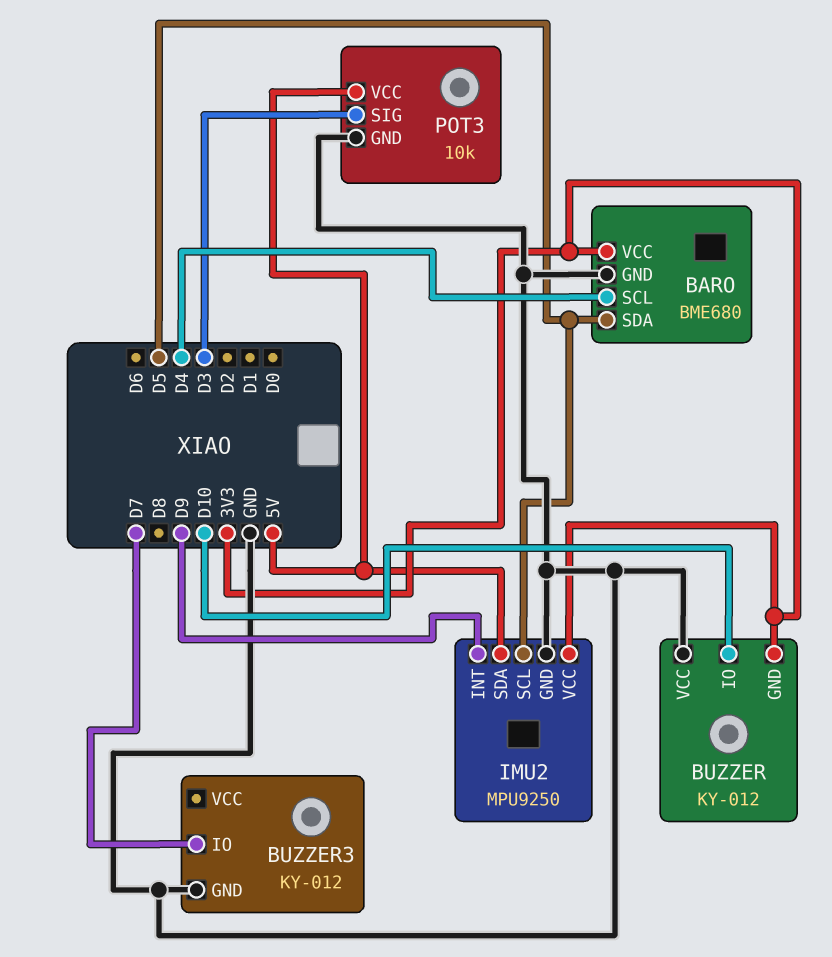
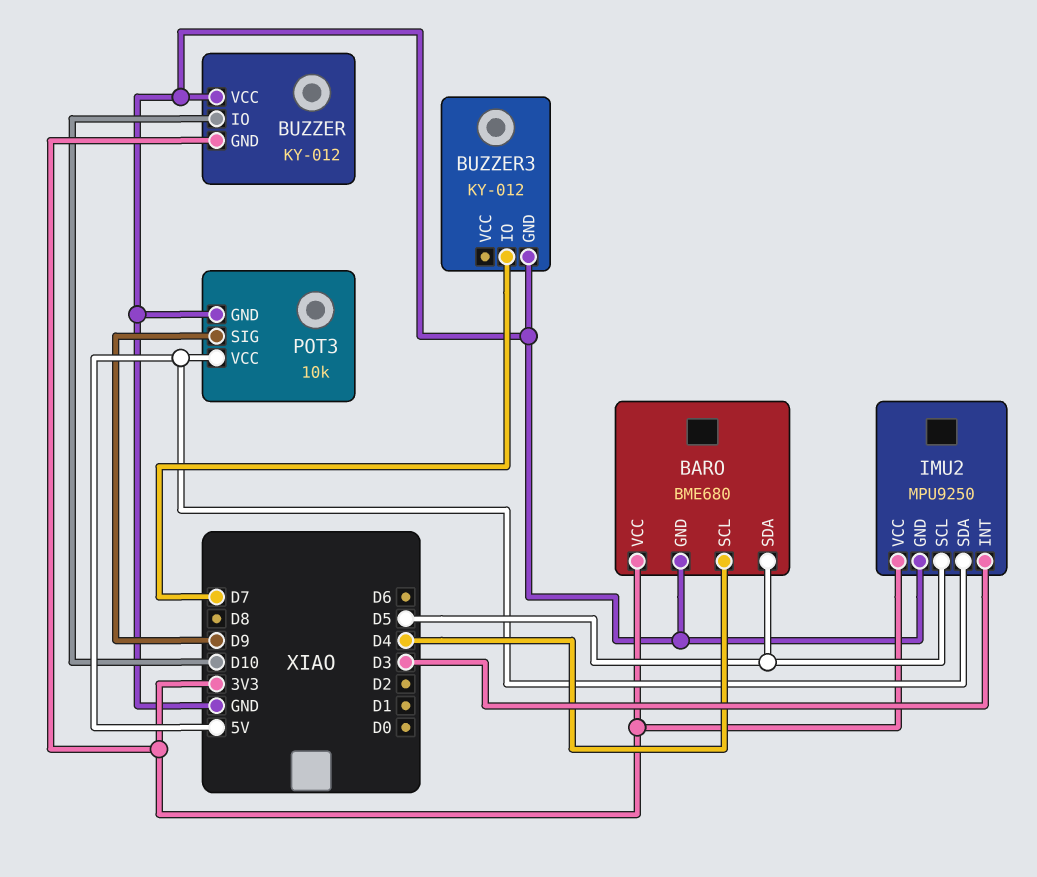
IMU2 pin INT: D9 -> D3
POT3 pin SIG: D3 -> D9

